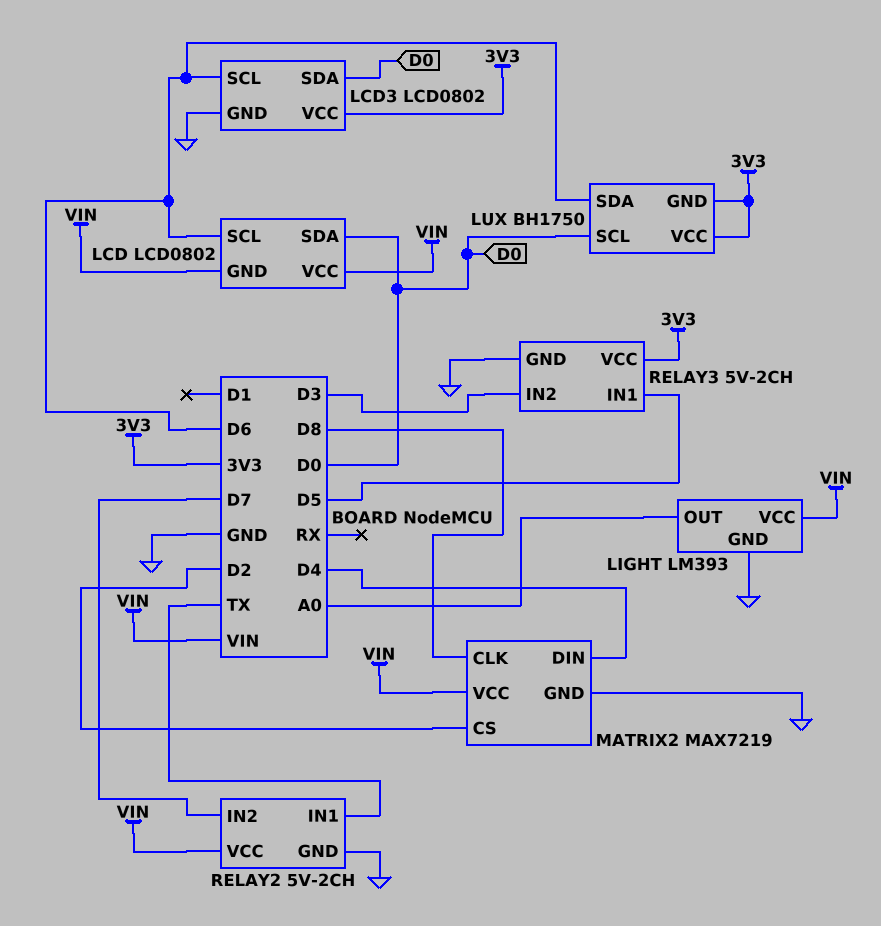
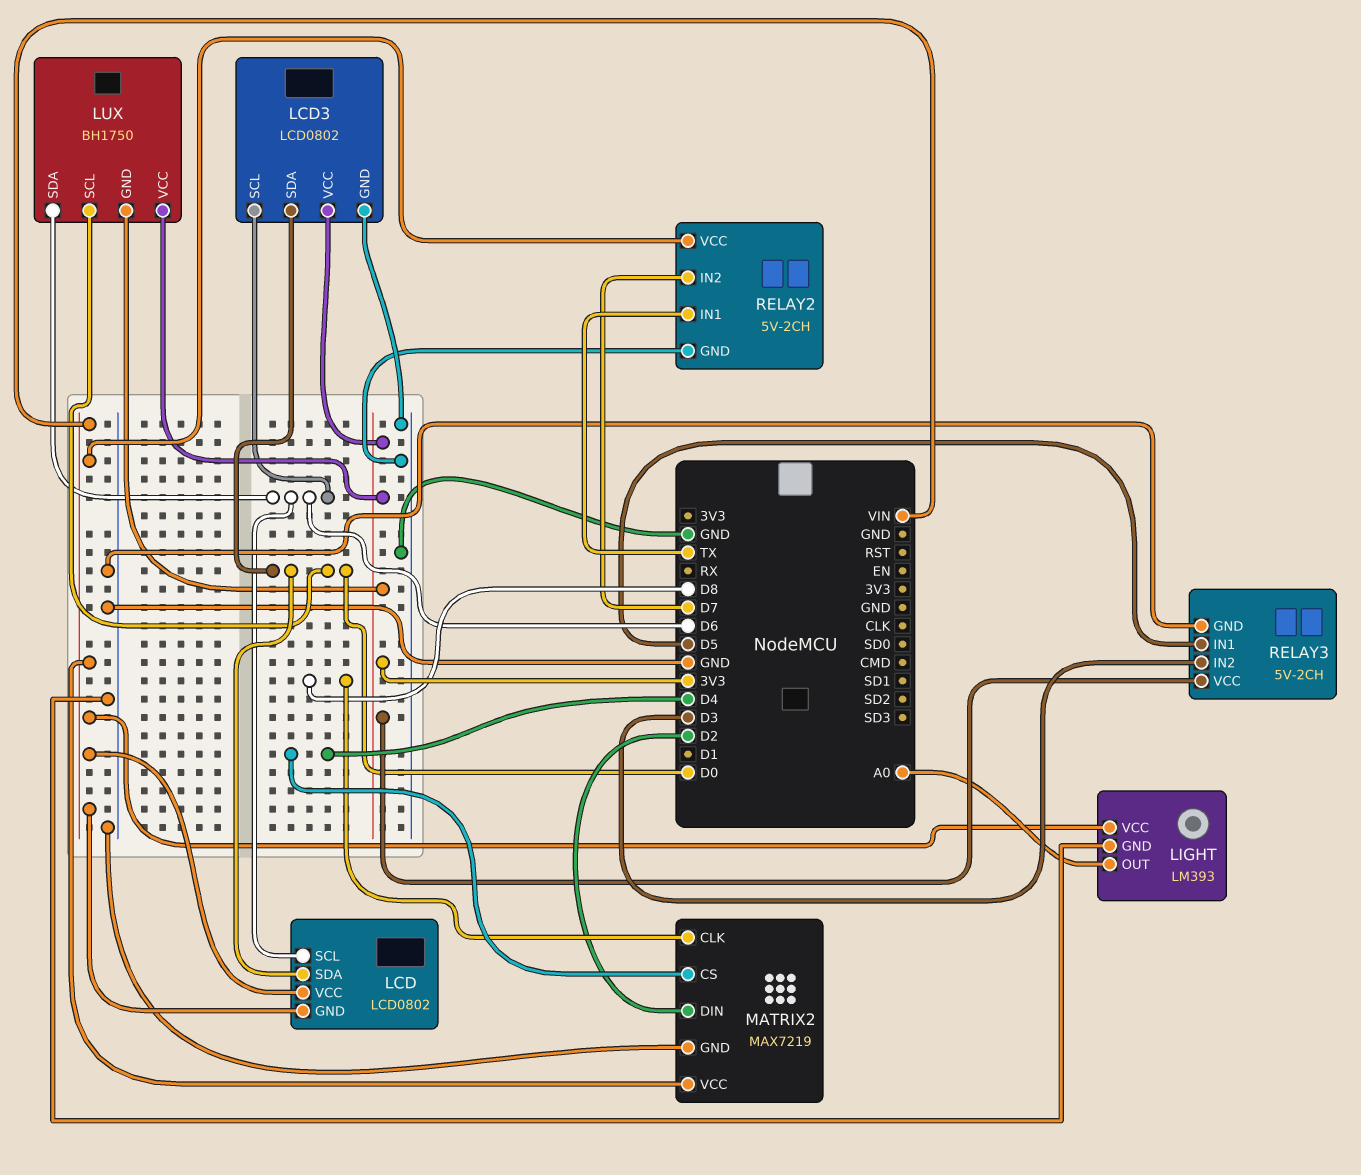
MATRIX2 pin CS: D2 -> D4
MATRIX2 pin DIN: D4 -> D2

